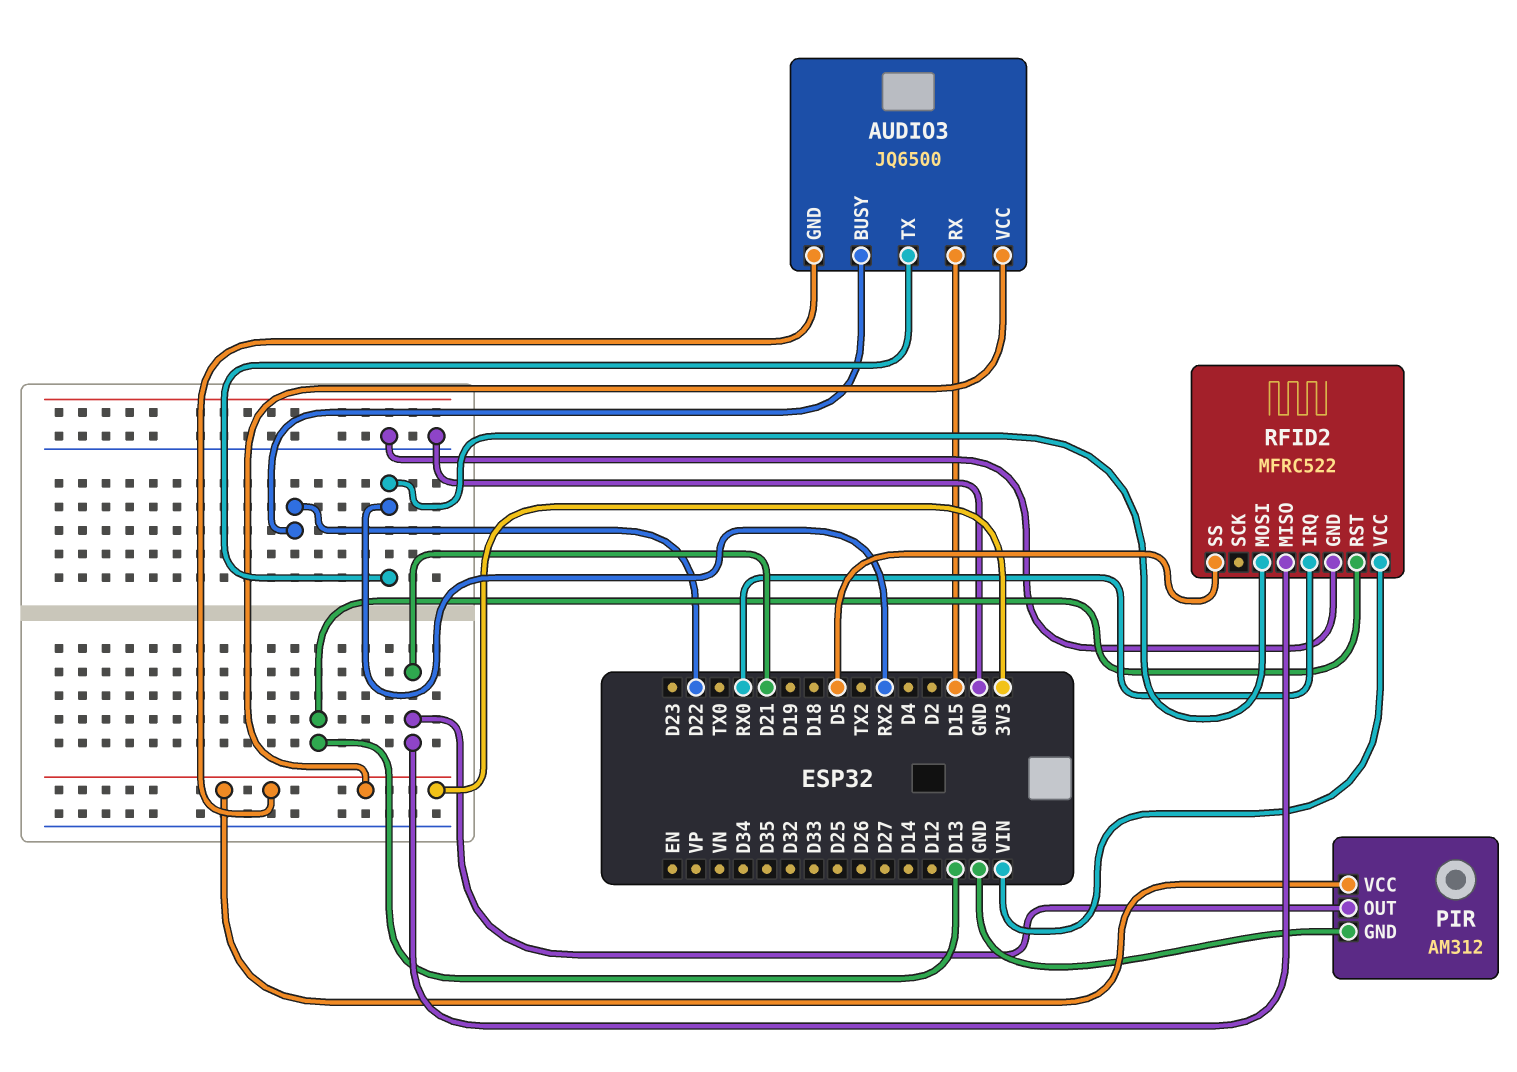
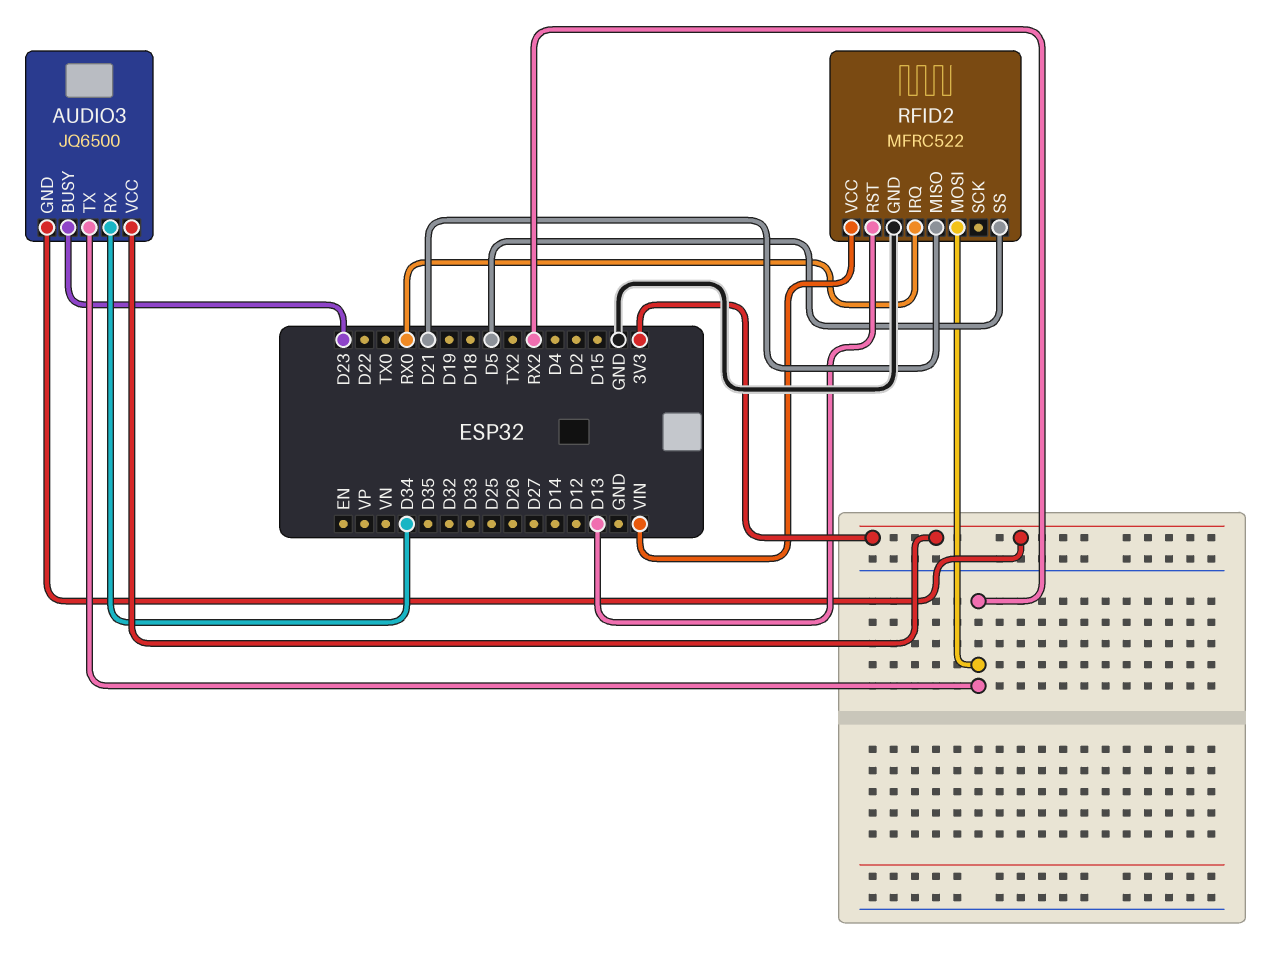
AUDIO3 pin BUSY: D22 -> D23
AUDIO3 pin RX: D15 -> D34
PIR: AM312 -> none
PIR pin GND: GND -> none
PIR pin OUT: D21 -> none
PIR pin VCC: 3V3 -> none

